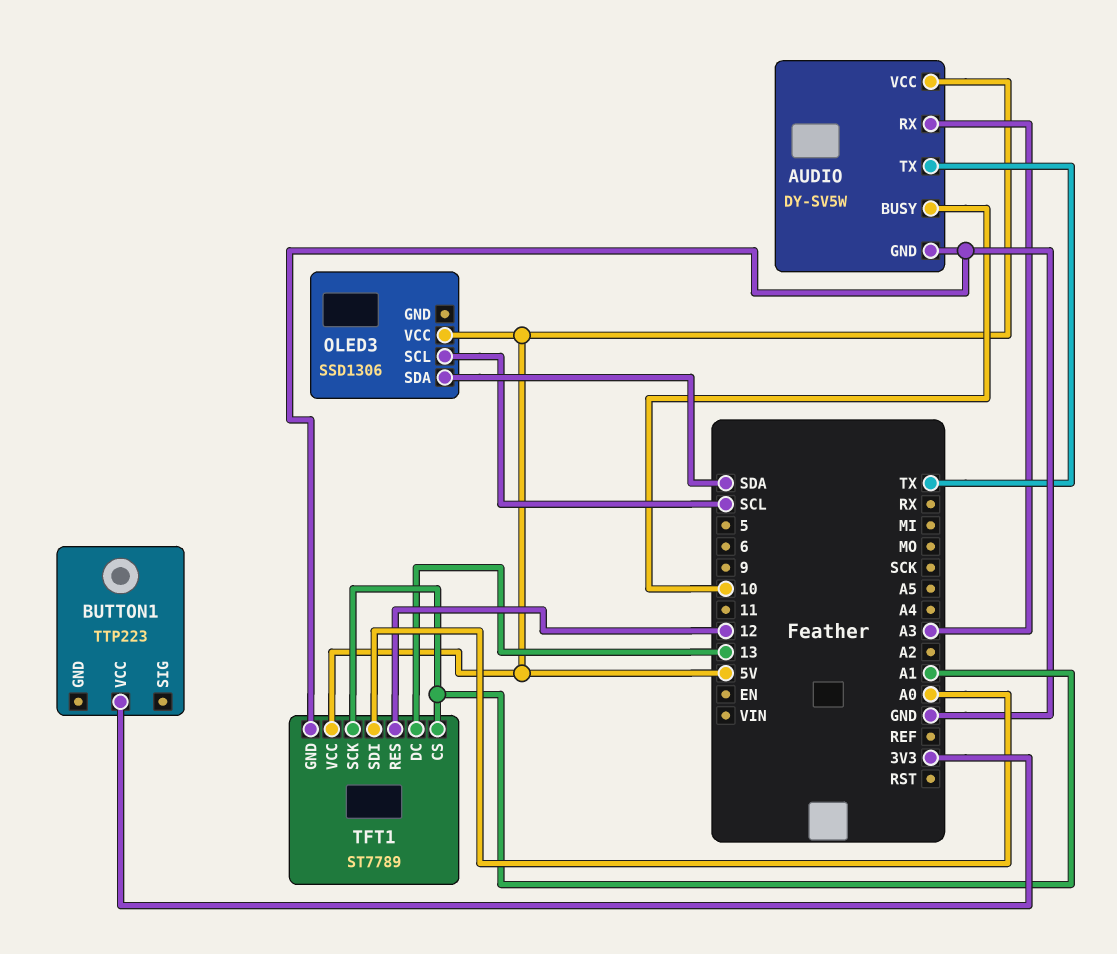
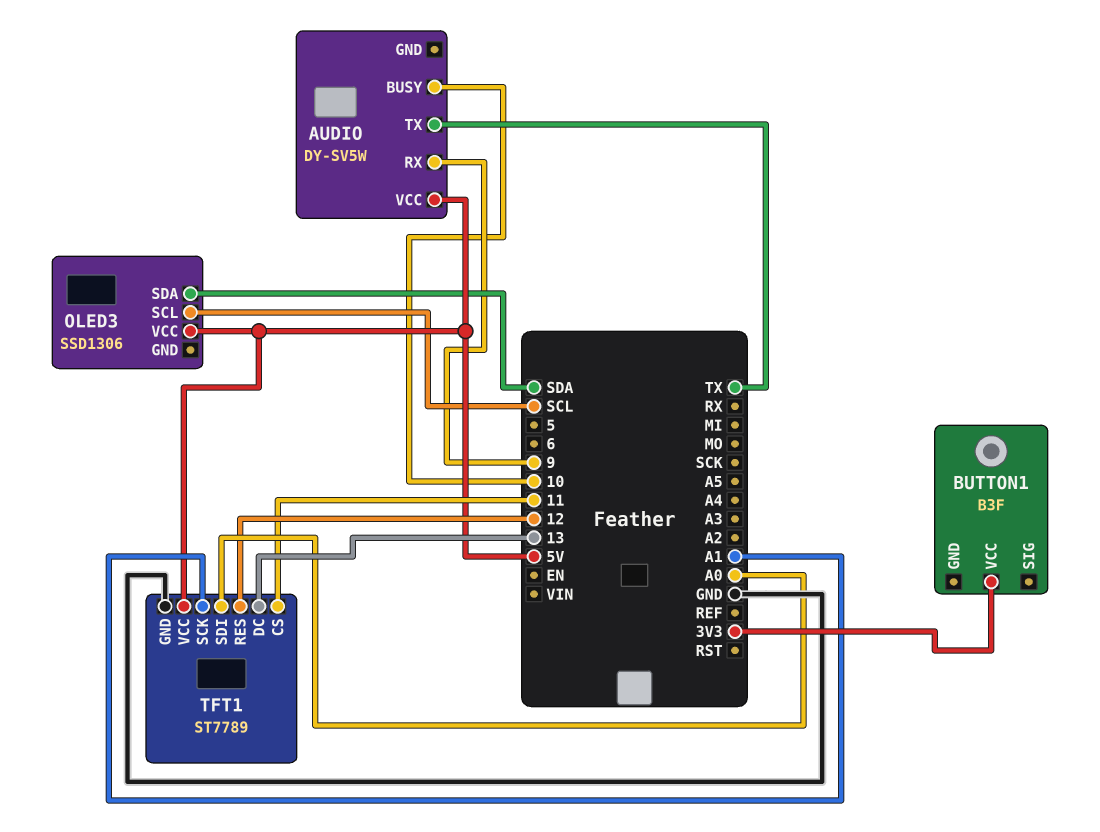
AUDIO pin GND: GND -> none
AUDIO pin RX: A3 -> 9
BUTTON1: TTP223 -> B3F
TFT1 pin CS: A1 -> 11

